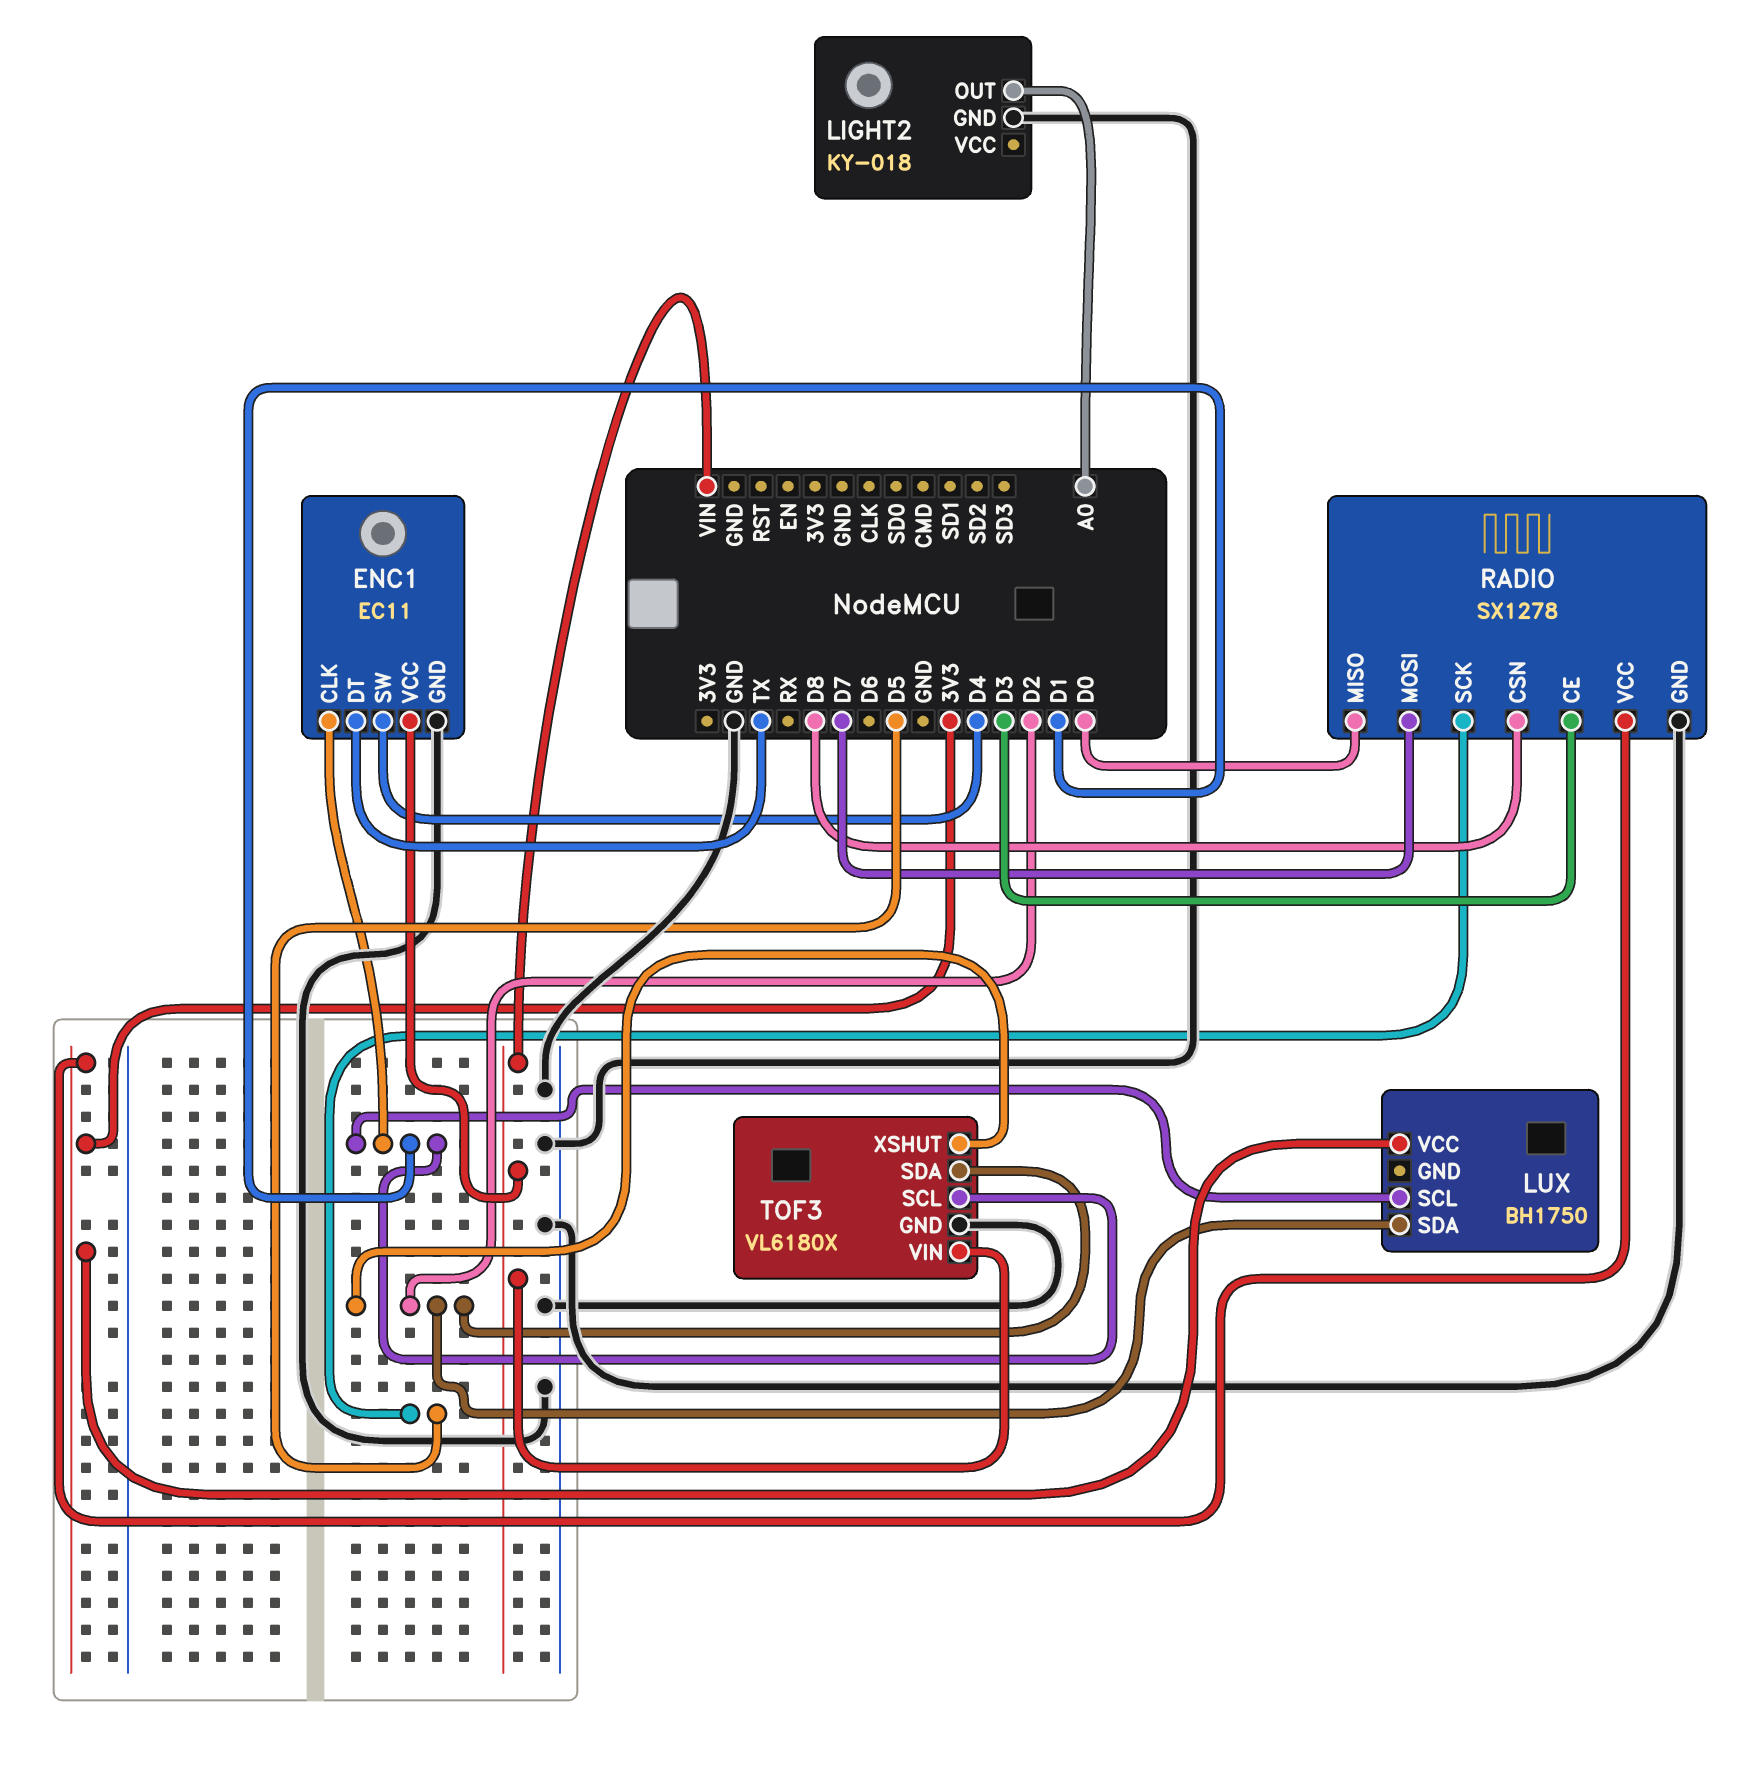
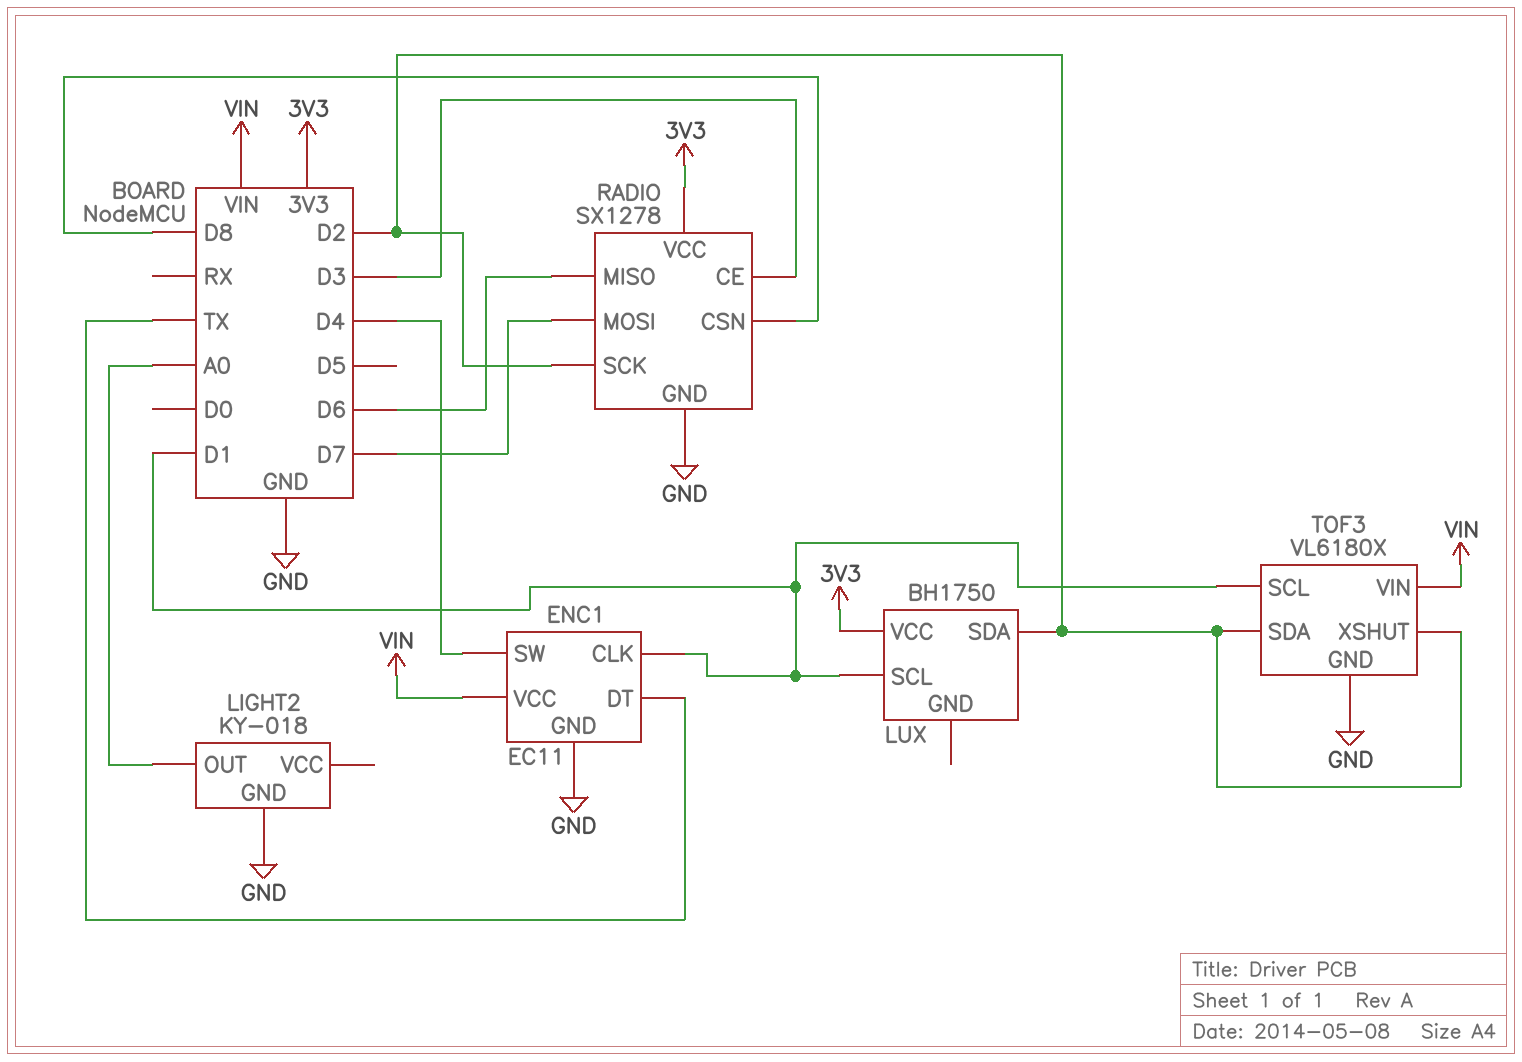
RADIO pin MISO: D0 -> D6
RADIO pin SCK: D5 -> D2

